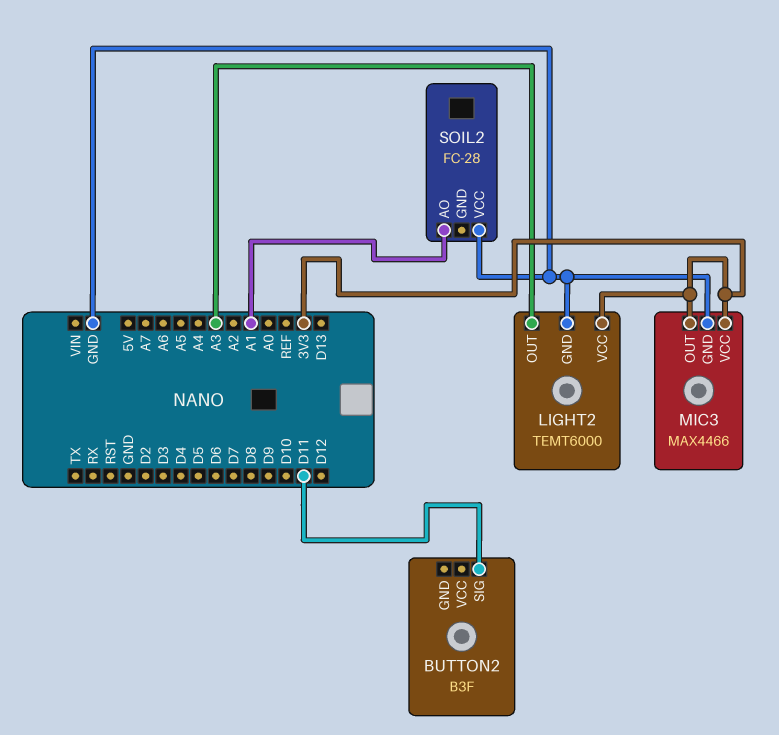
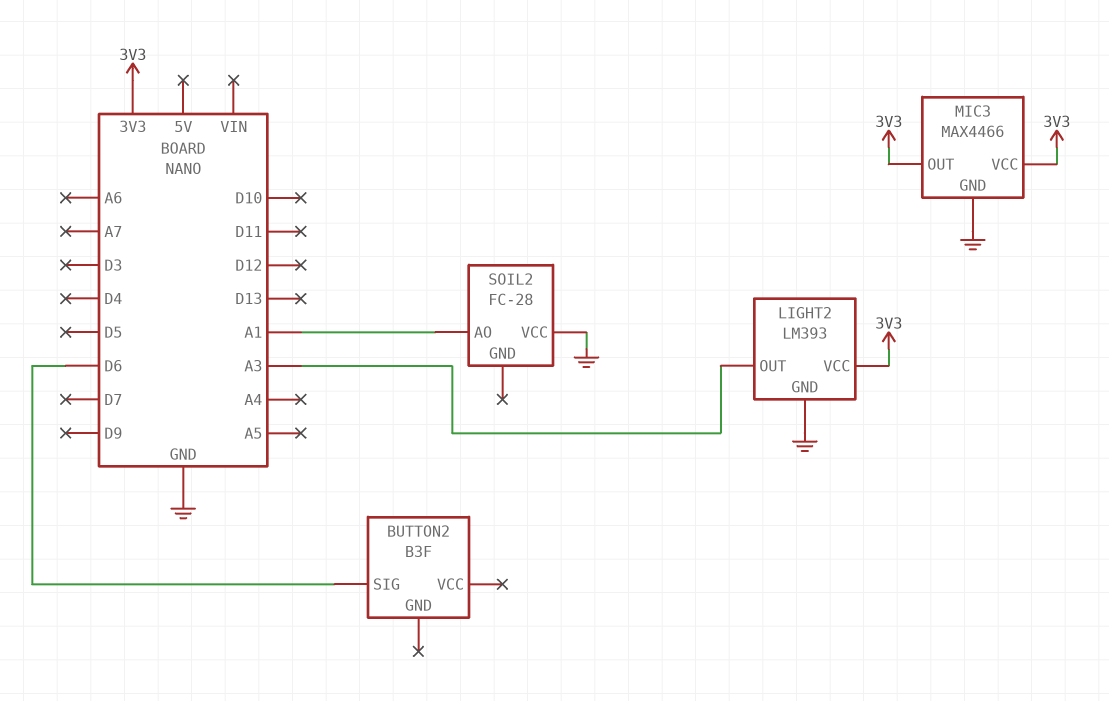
BUTTON2 pin SIG: D11 -> D6
LIGHT2: TEMT6000 -> LM393

